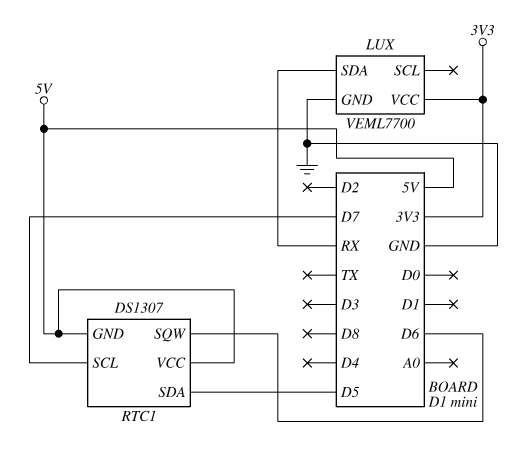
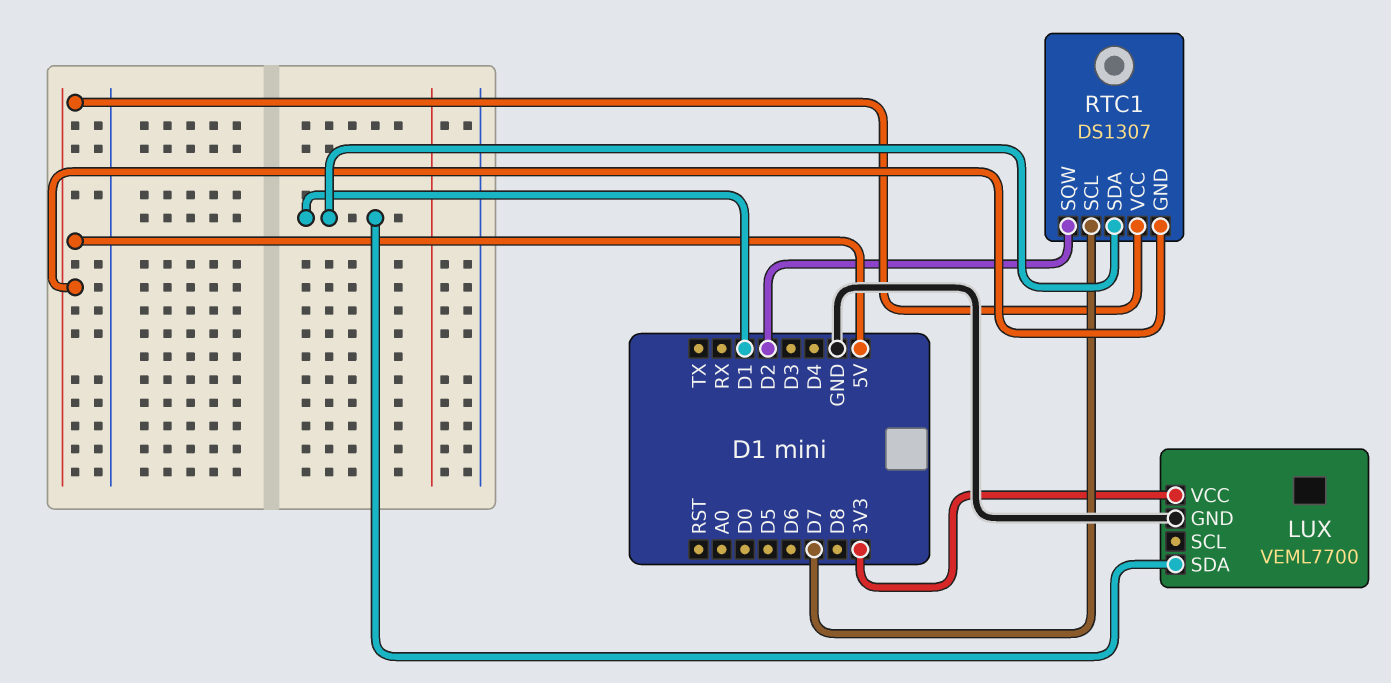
LUX pin SDA: RX -> D1
RTC1 pin SDA: D5 -> D1
RTC1 pin SQW: D6 -> D2

